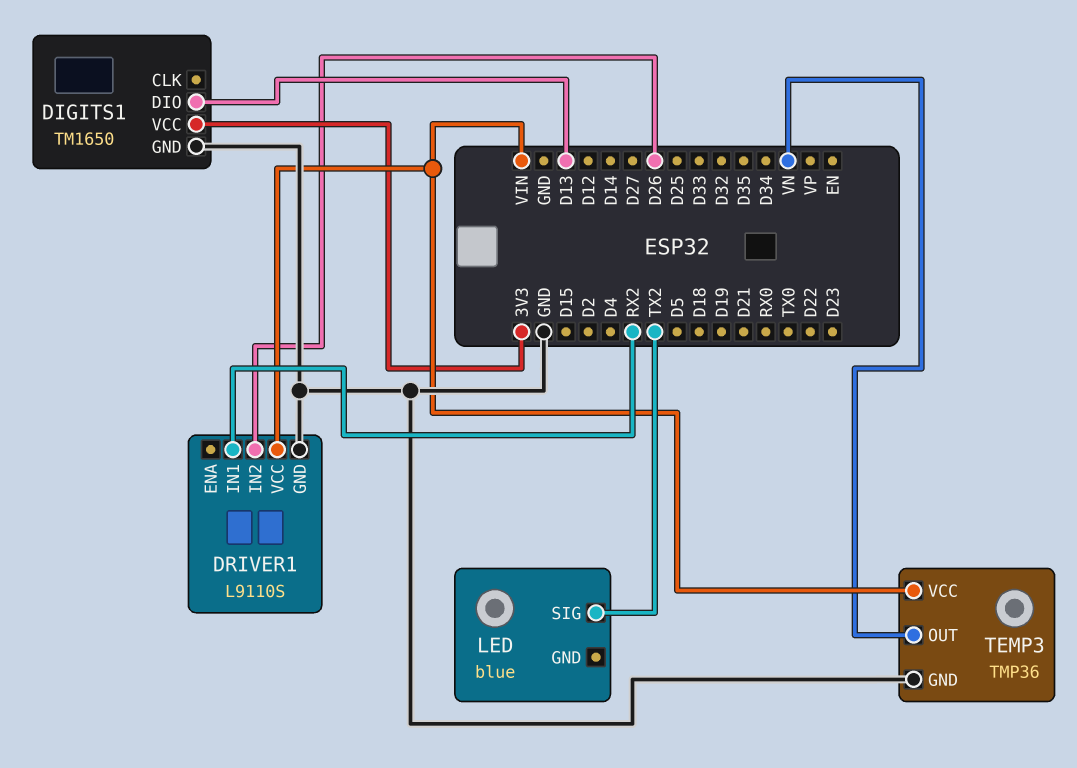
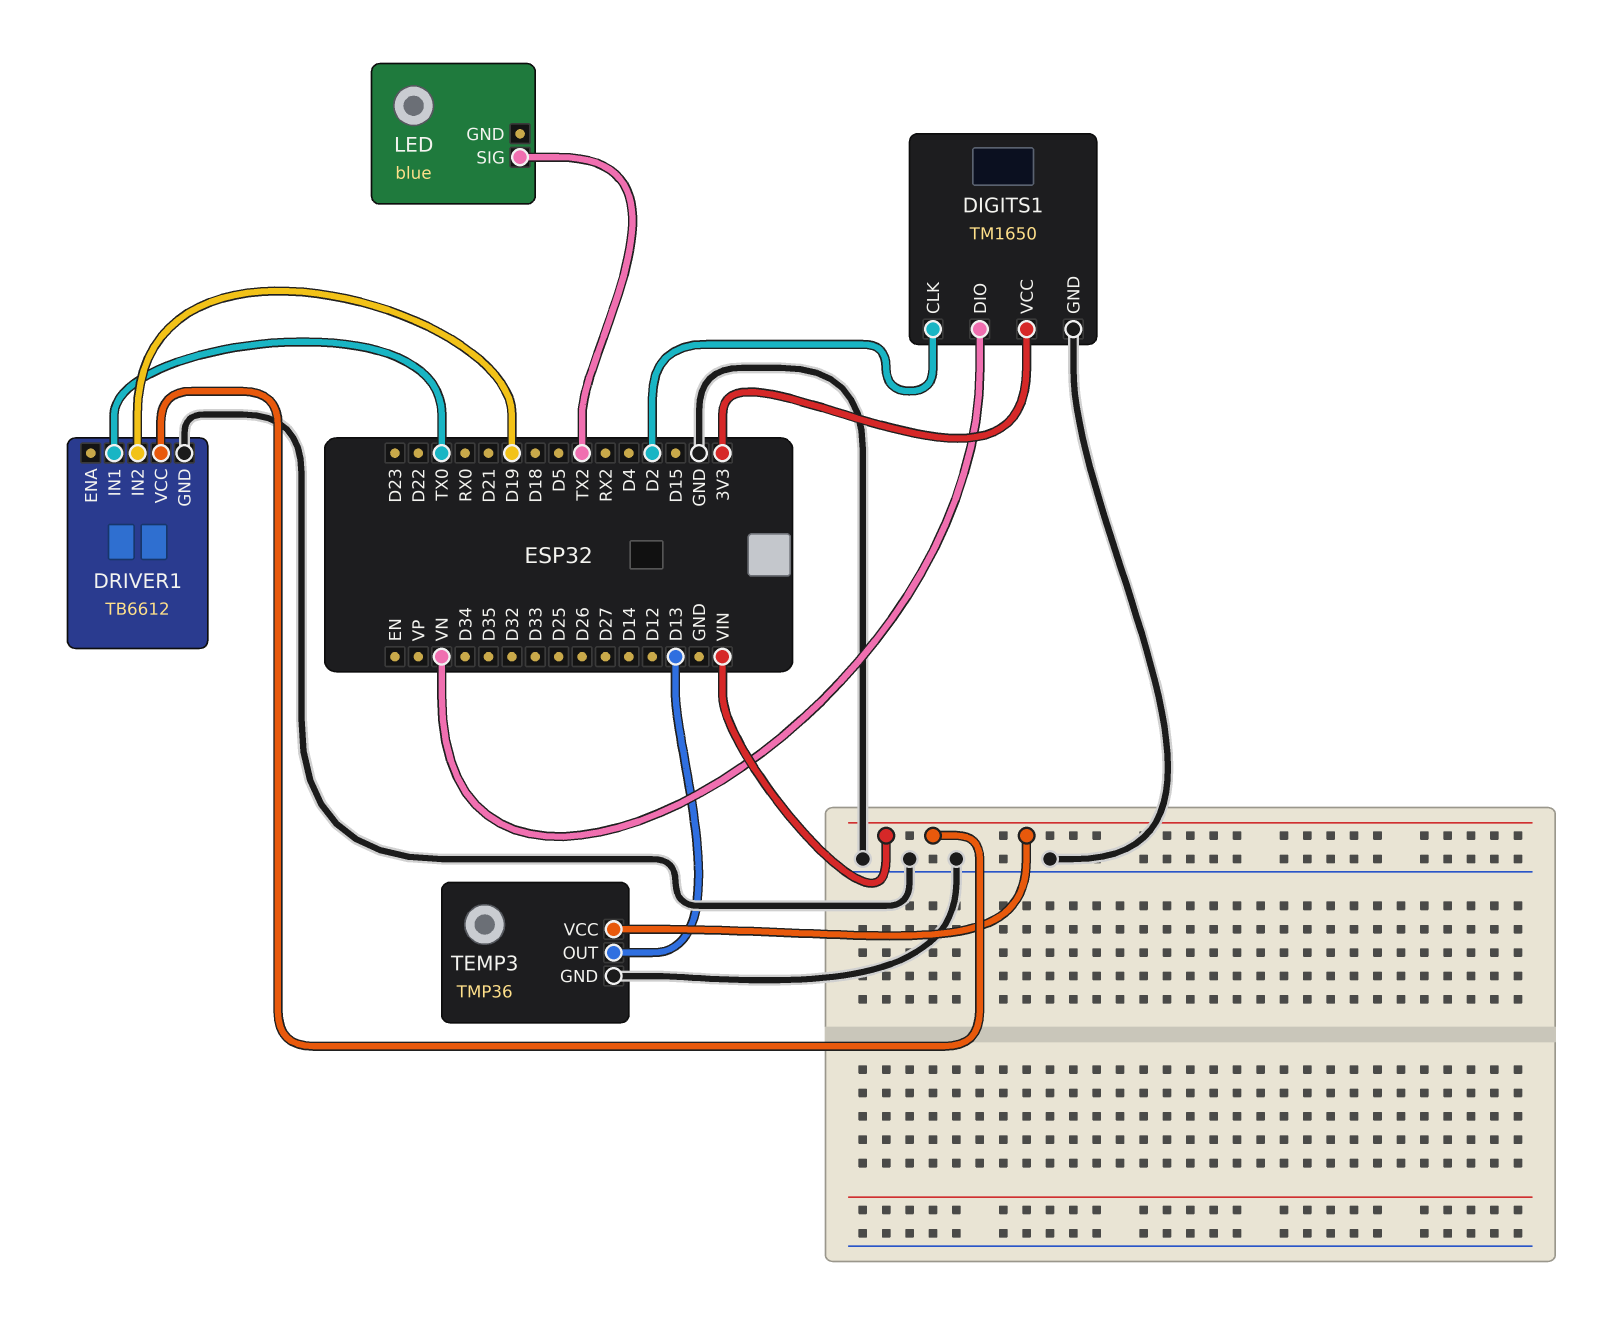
DIGITS1 pin CLK: none -> D2
DIGITS1 pin DIO: D13 -> VN
DRIVER1: L9110S -> TB6612
DRIVER1 pin IN1: RX2 -> TX0
DRIVER1 pin IN2: D26 -> D19
TEMP3 pin OUT: VN -> D13

